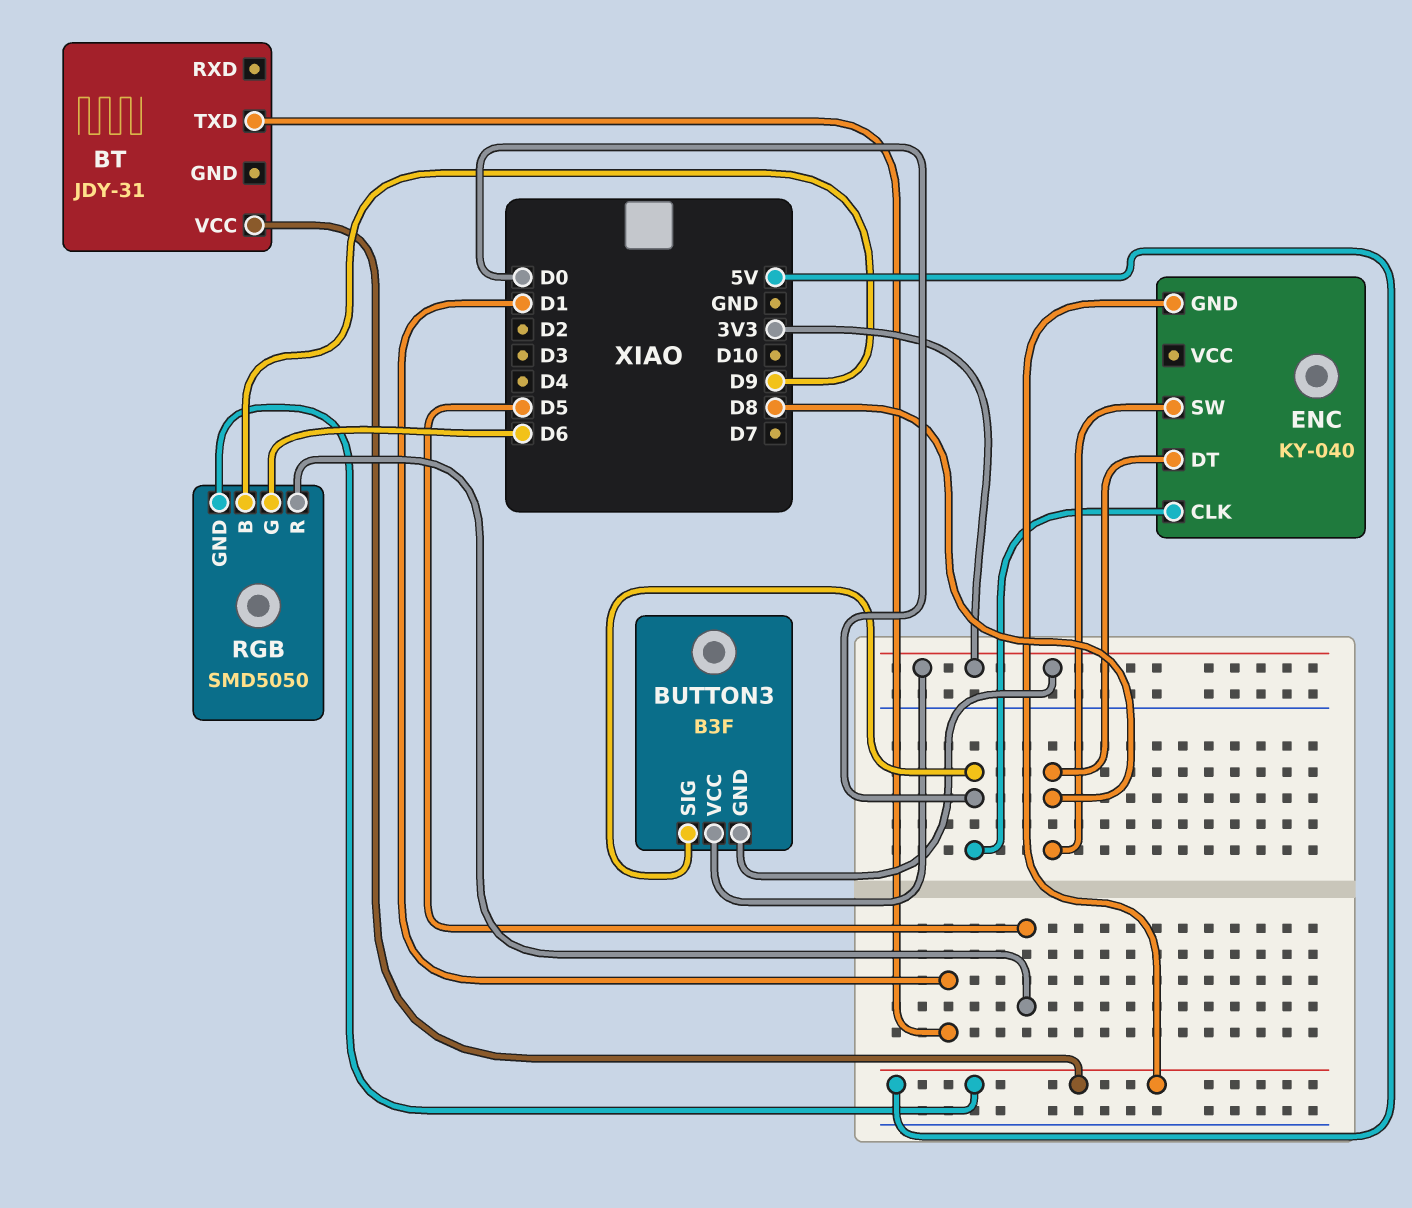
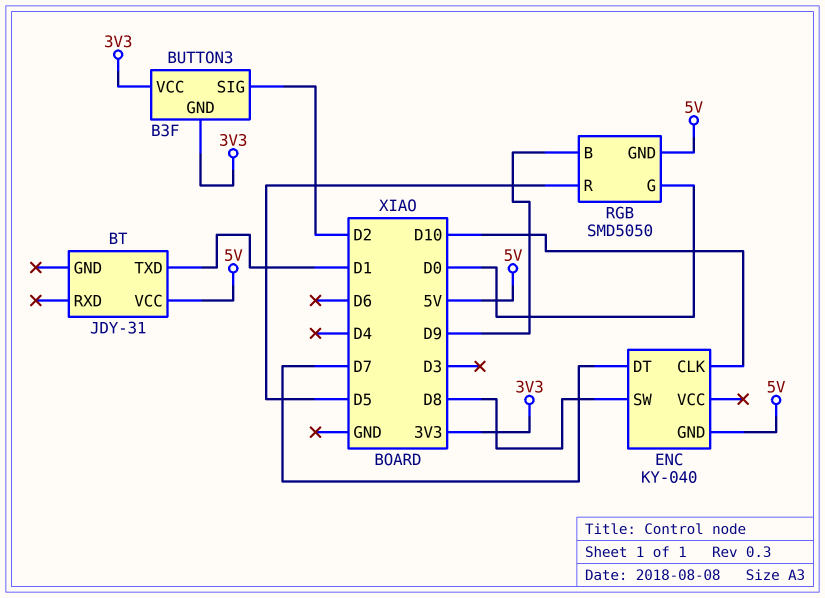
BUTTON3 pin SIG: D0 -> D2
ENC pin CLK: D0 -> D10
ENC pin DT: D8 -> D7
RGB pin G: D6 -> D0

